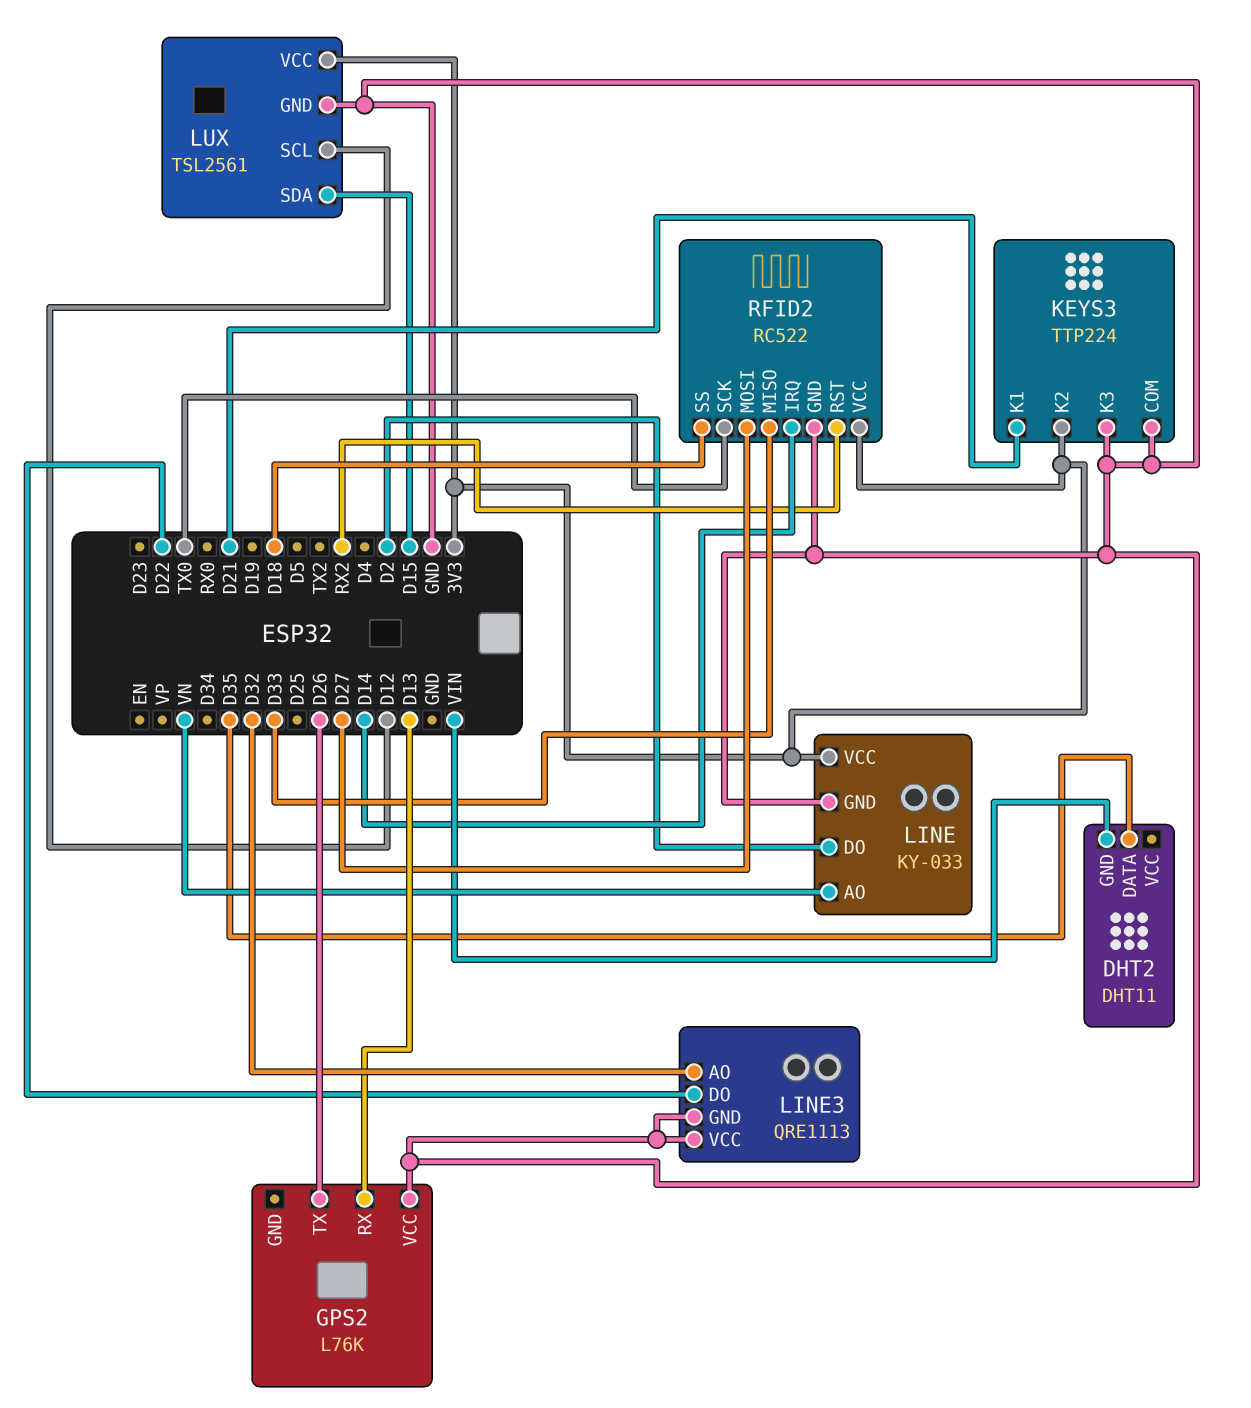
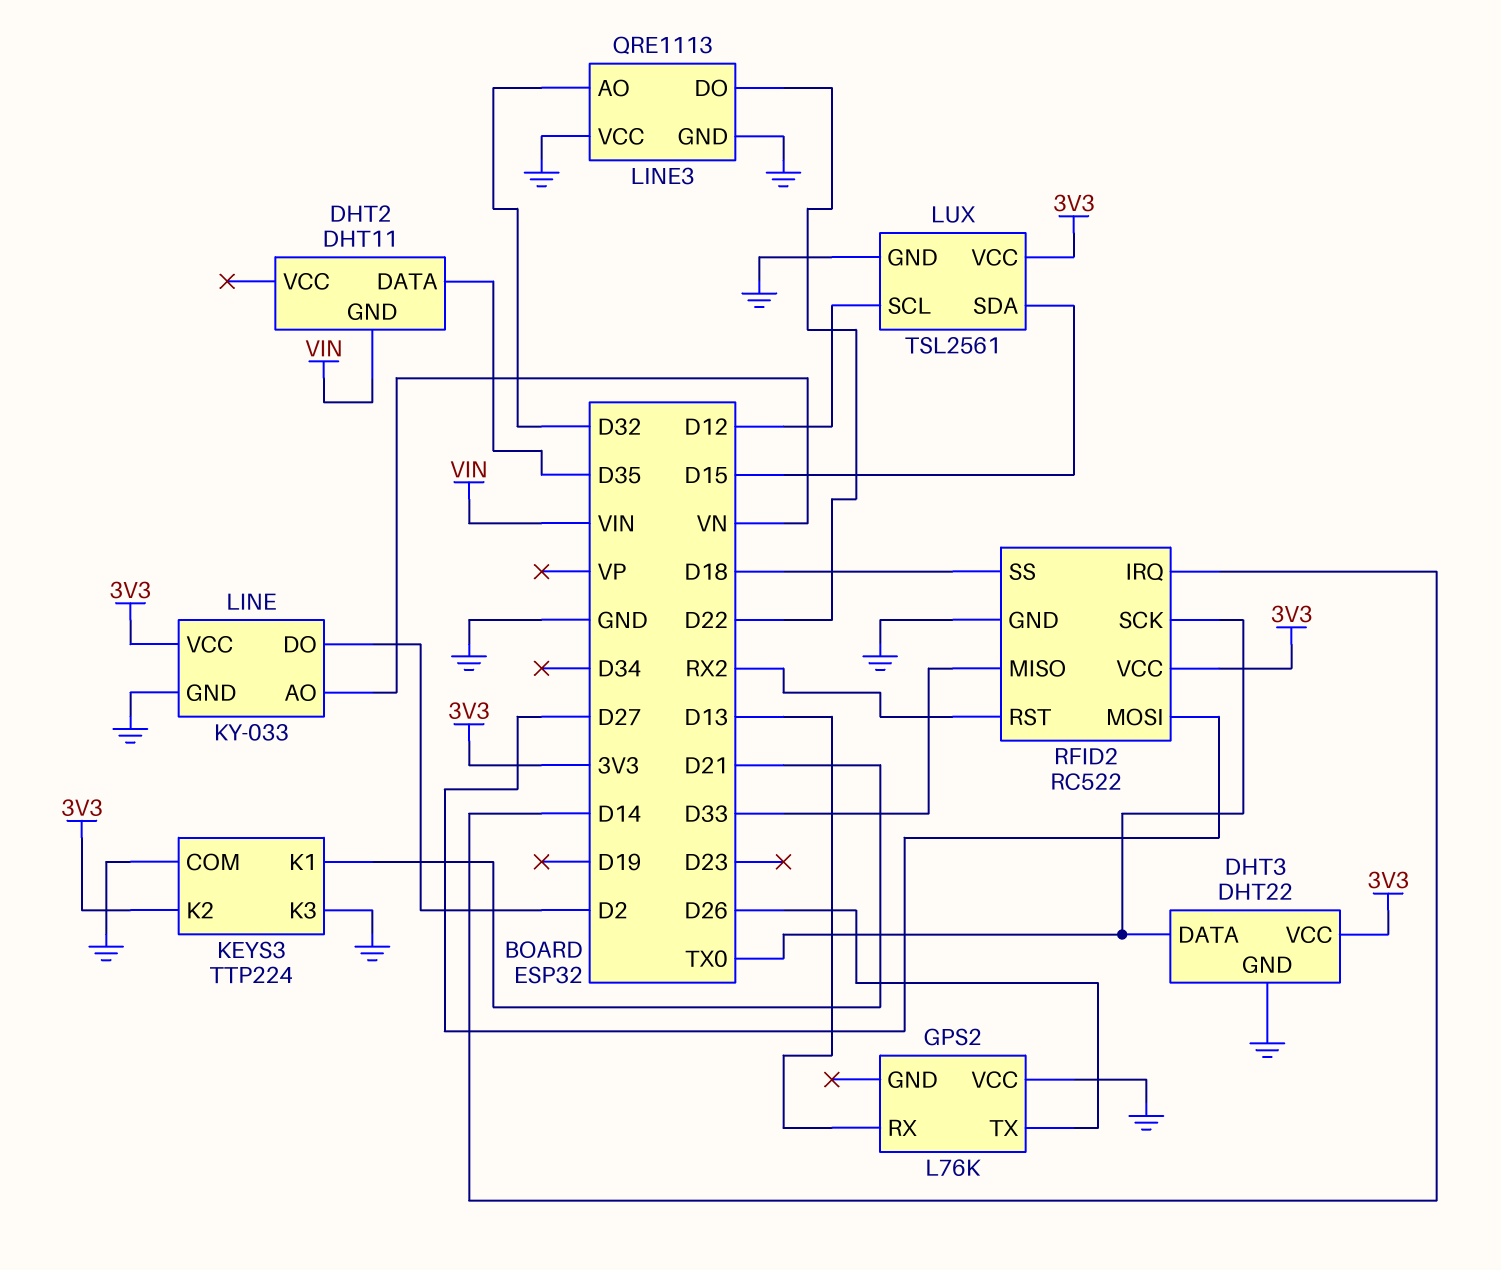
DHT3: none -> DHT22
DHT3 pin DATA: none -> TX0
DHT3 pin GND: none -> GND
DHT3 pin VCC: none -> 3V3

